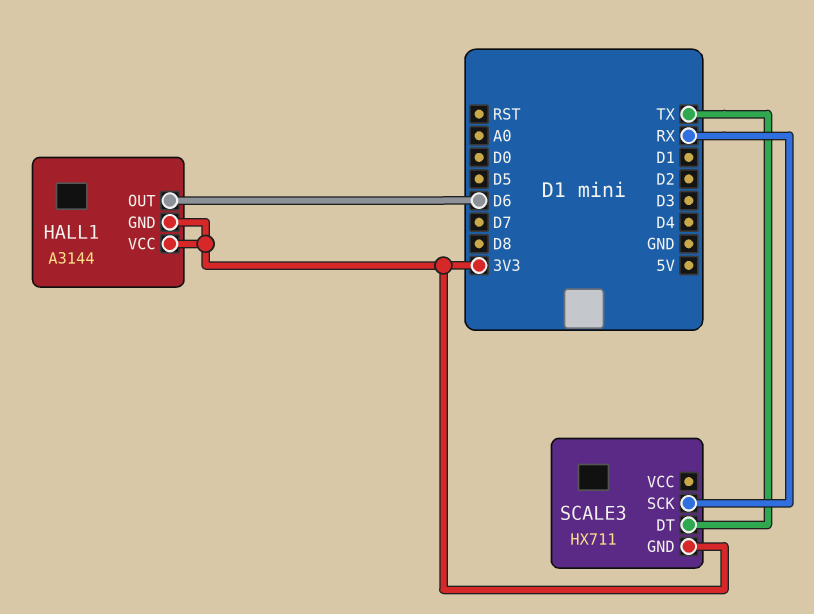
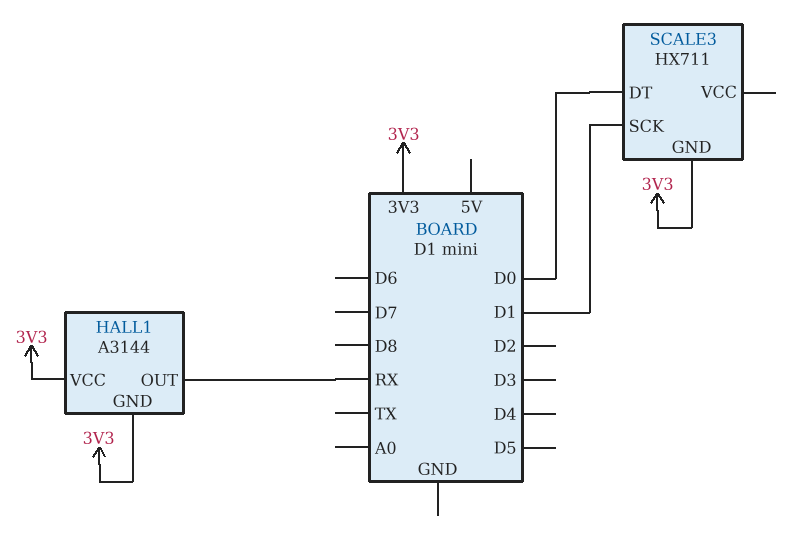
HALL1 pin OUT: D6 -> RX
SCALE3 pin DT: TX -> D0
SCALE3 pin SCK: RX -> D1

